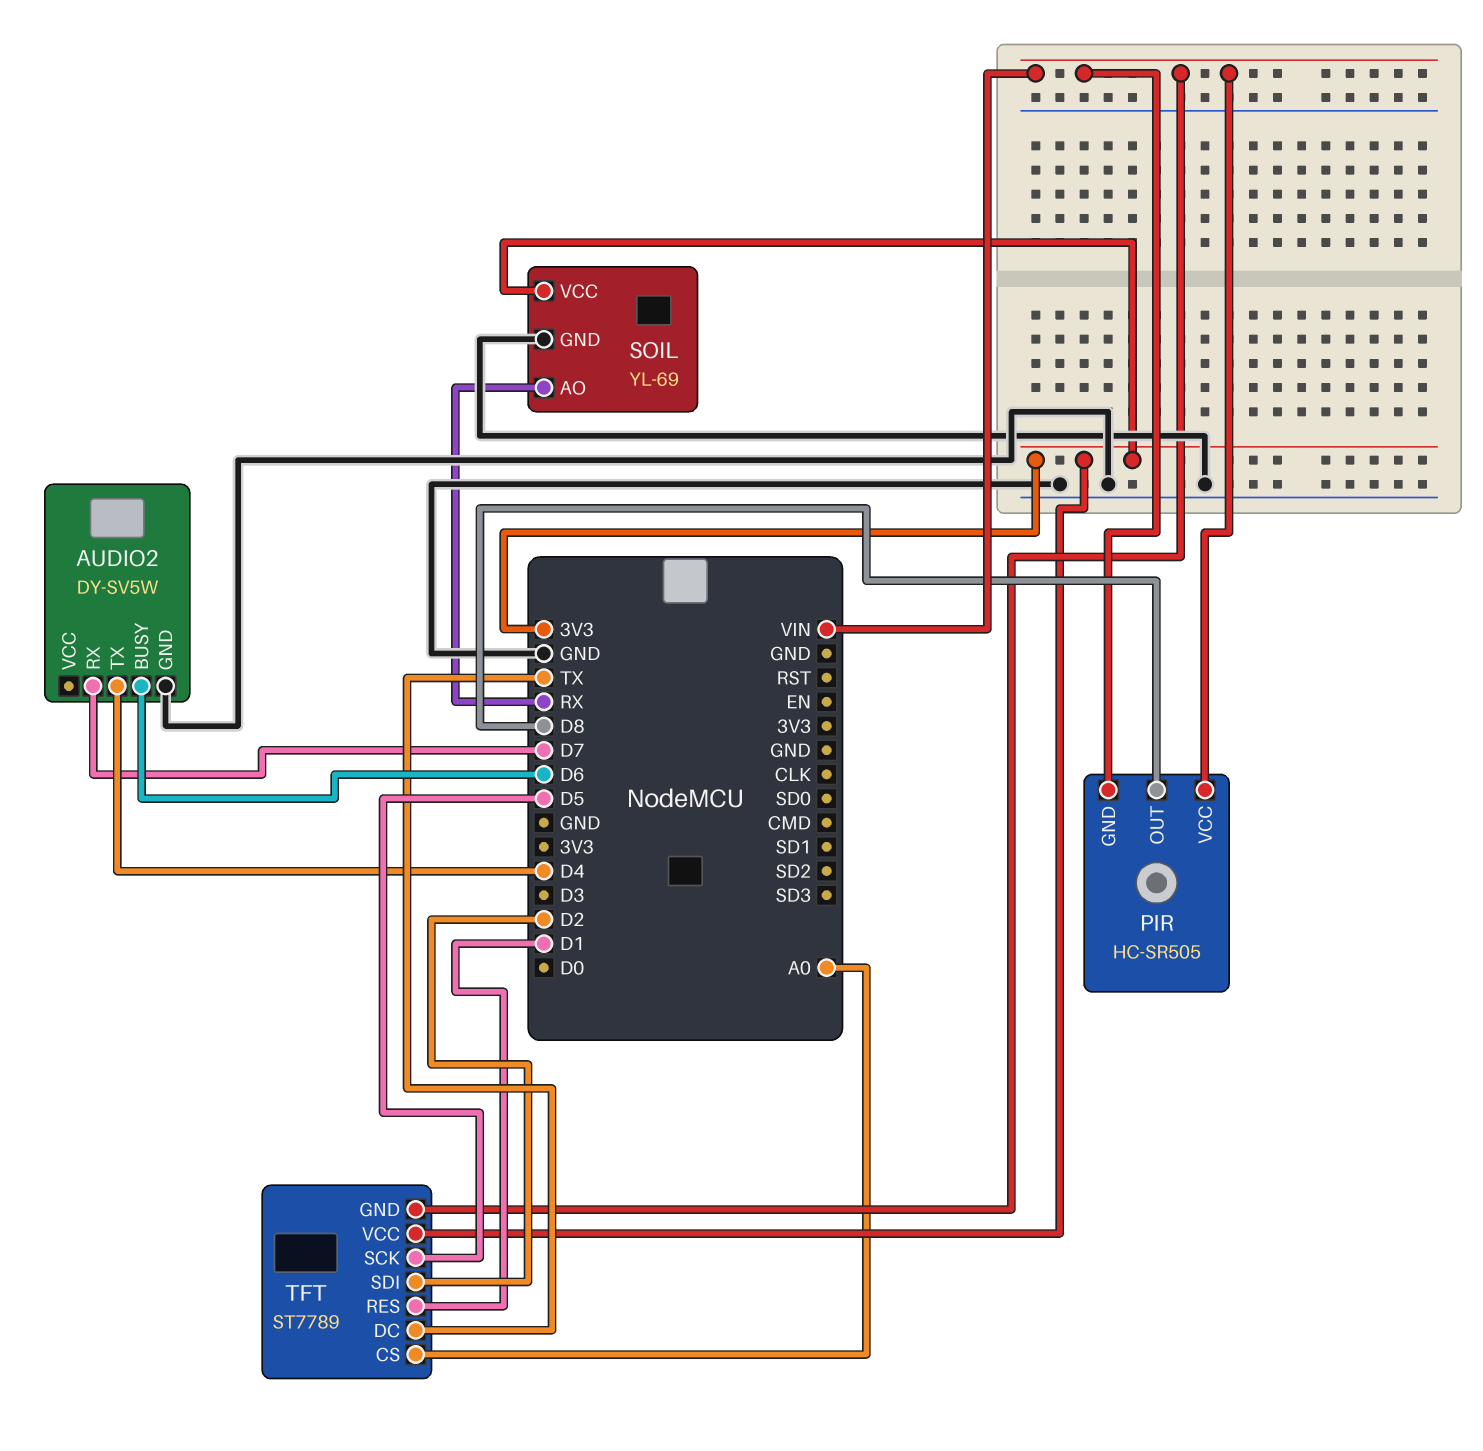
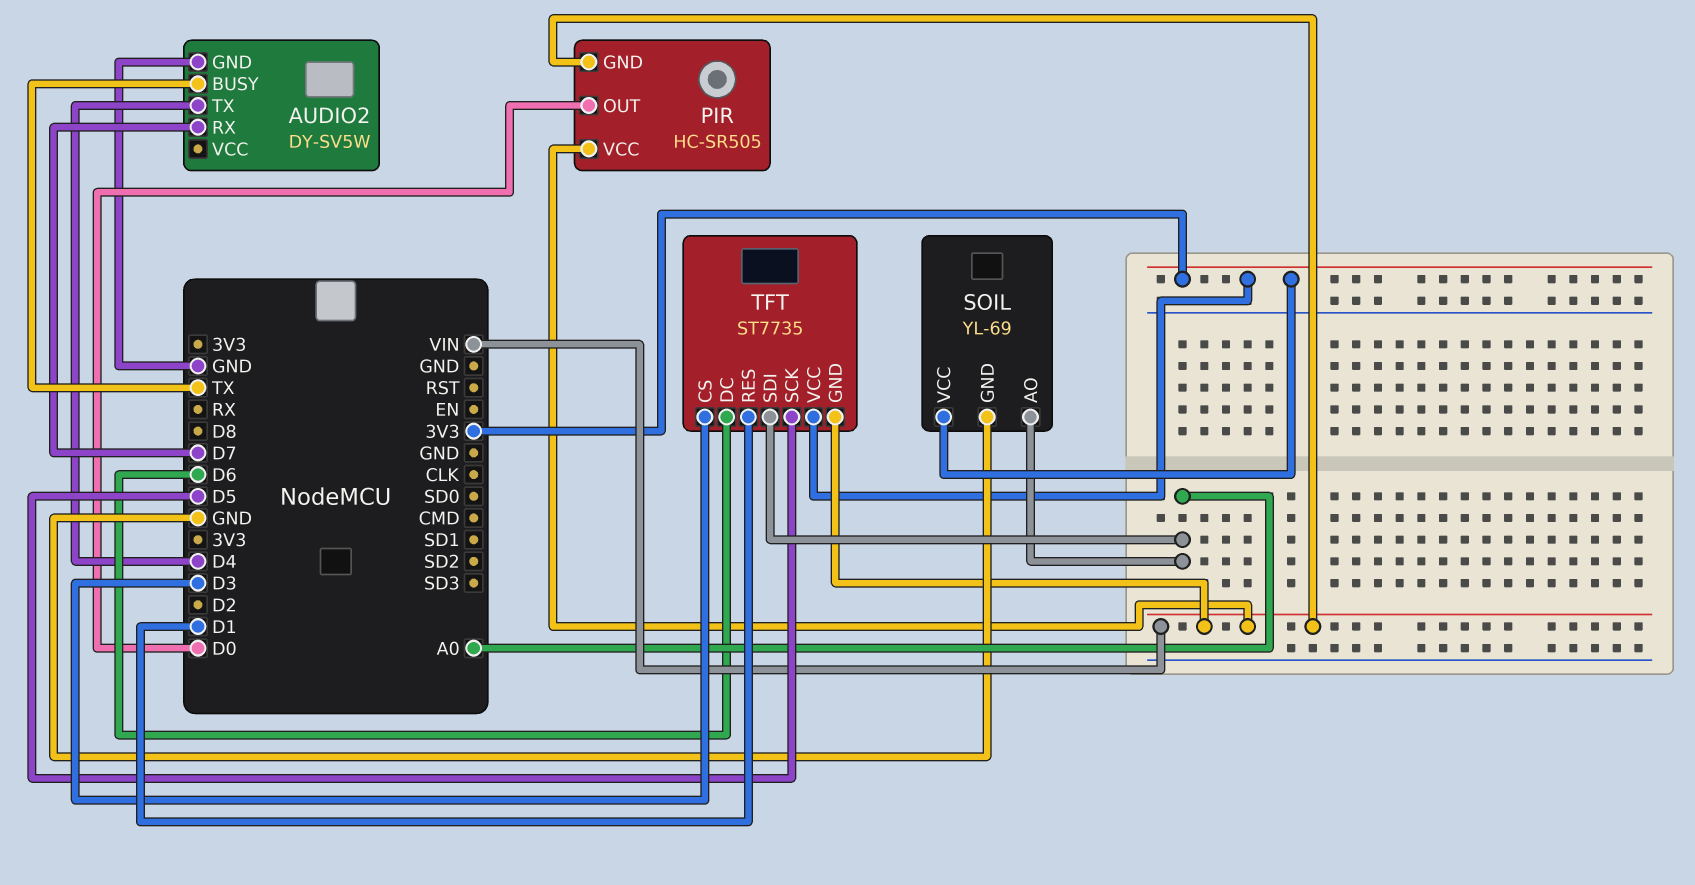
AUDIO2 pin BUSY: D6 -> TX
PIR pin OUT: D8 -> D0
SOIL pin AO: RX -> A0
TFT: ST7789 -> ST7735
TFT pin CS: A0 -> D3
TFT pin DC: TX -> D6
TFT pin SDI: D2 -> A0

